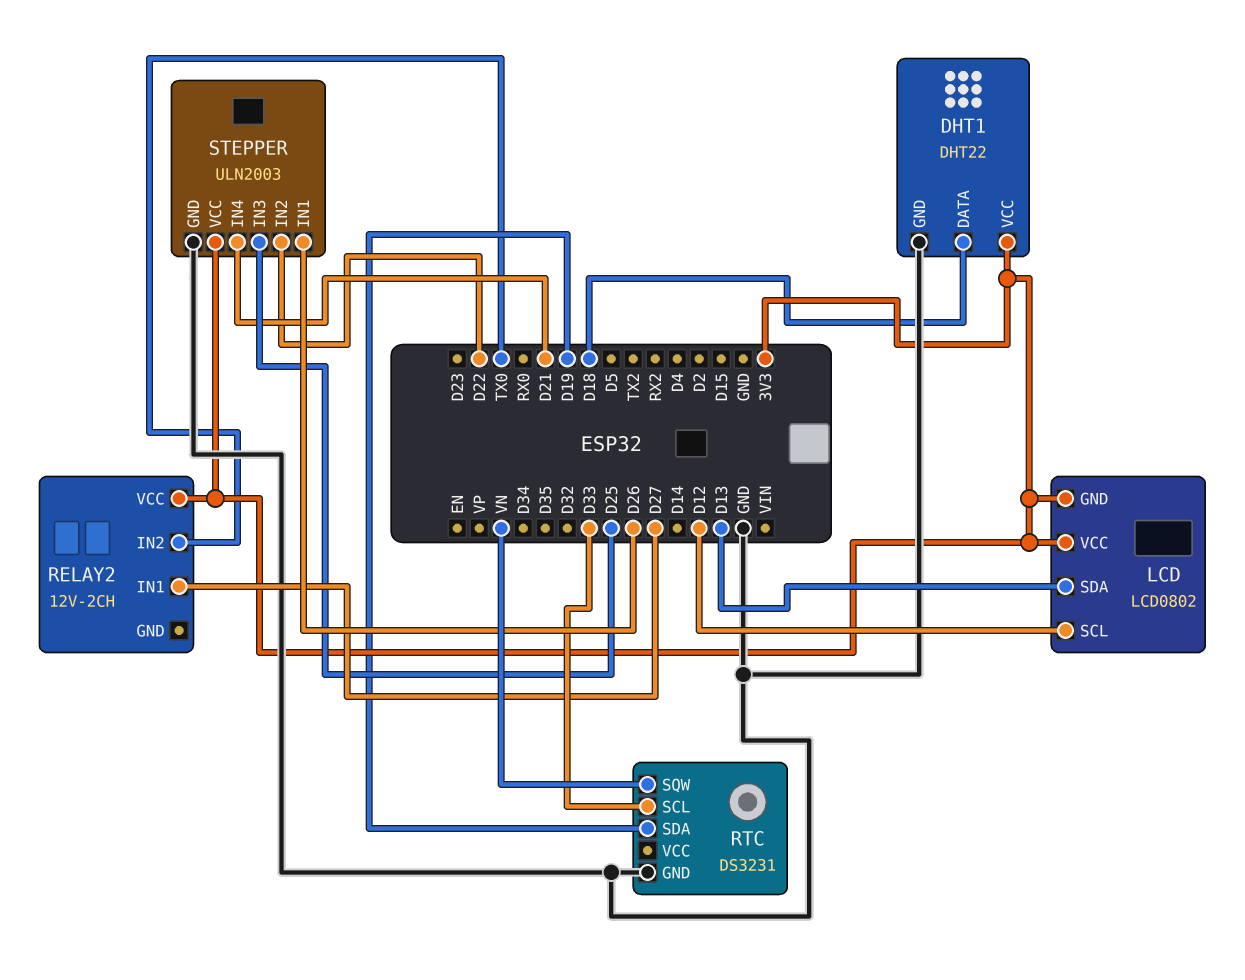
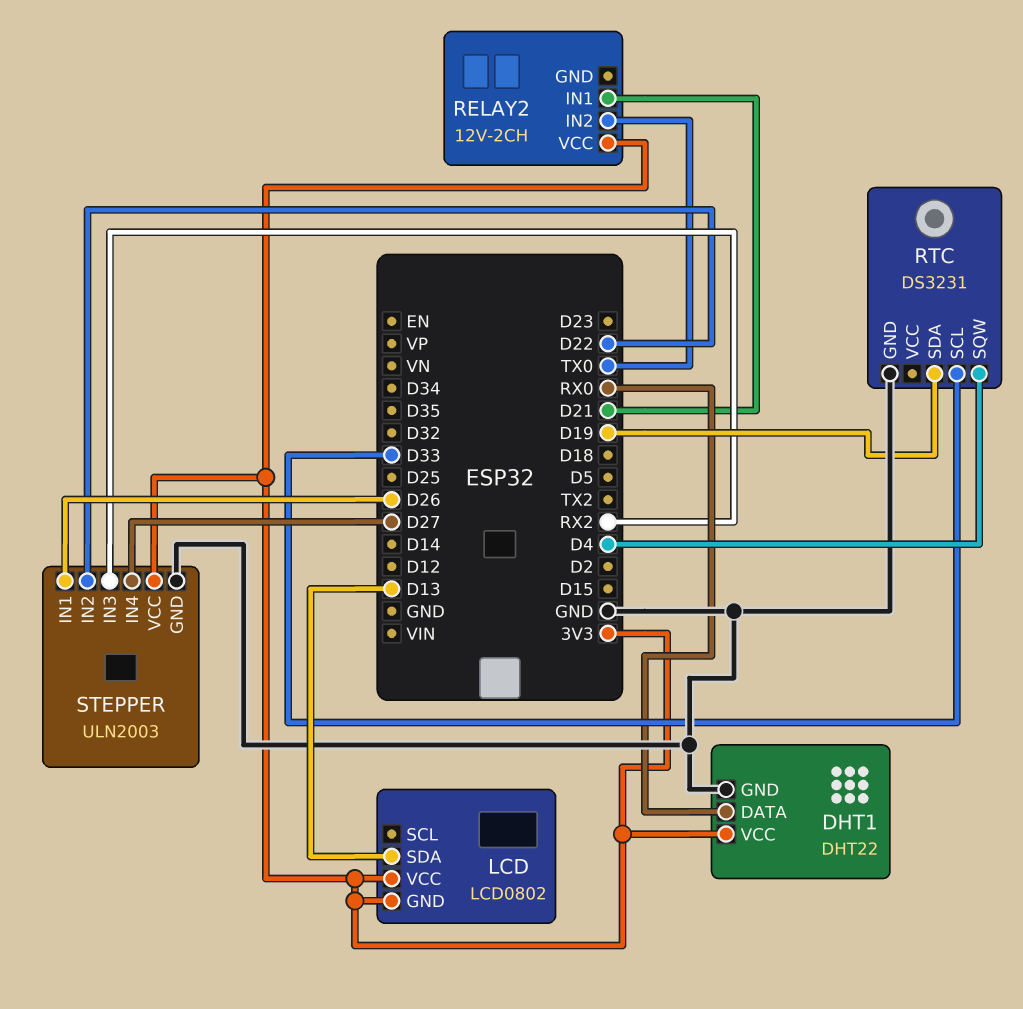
DHT1 pin DATA: D18 -> RX0
LCD pin SCL: D12 -> none
RELAY2 pin IN1: D27 -> D21
RTC pin SQW: VN -> D4
STEPPER pin IN3: D25 -> RX2
STEPPER pin IN4: D21 -> D27

